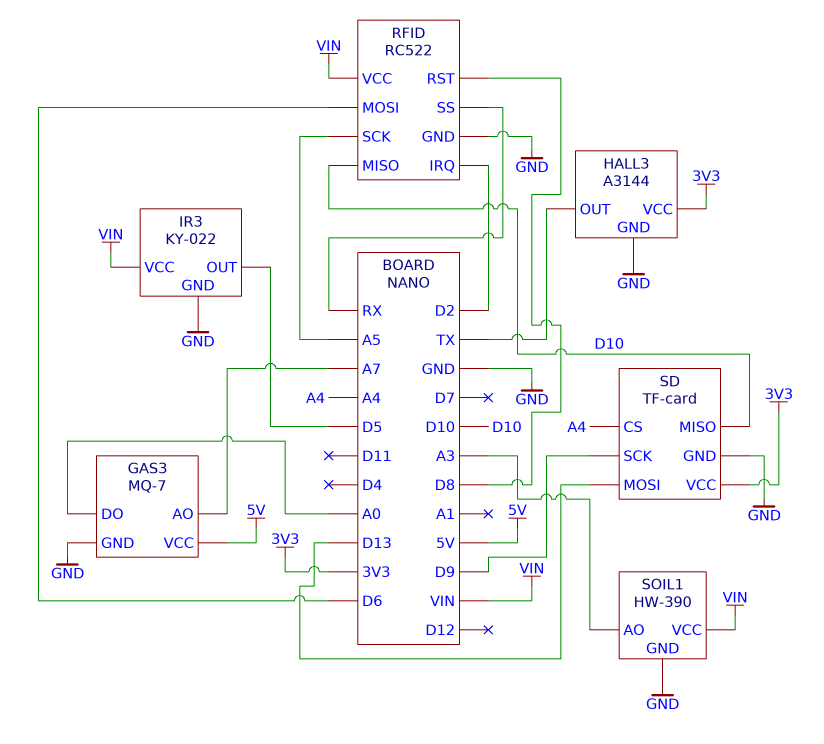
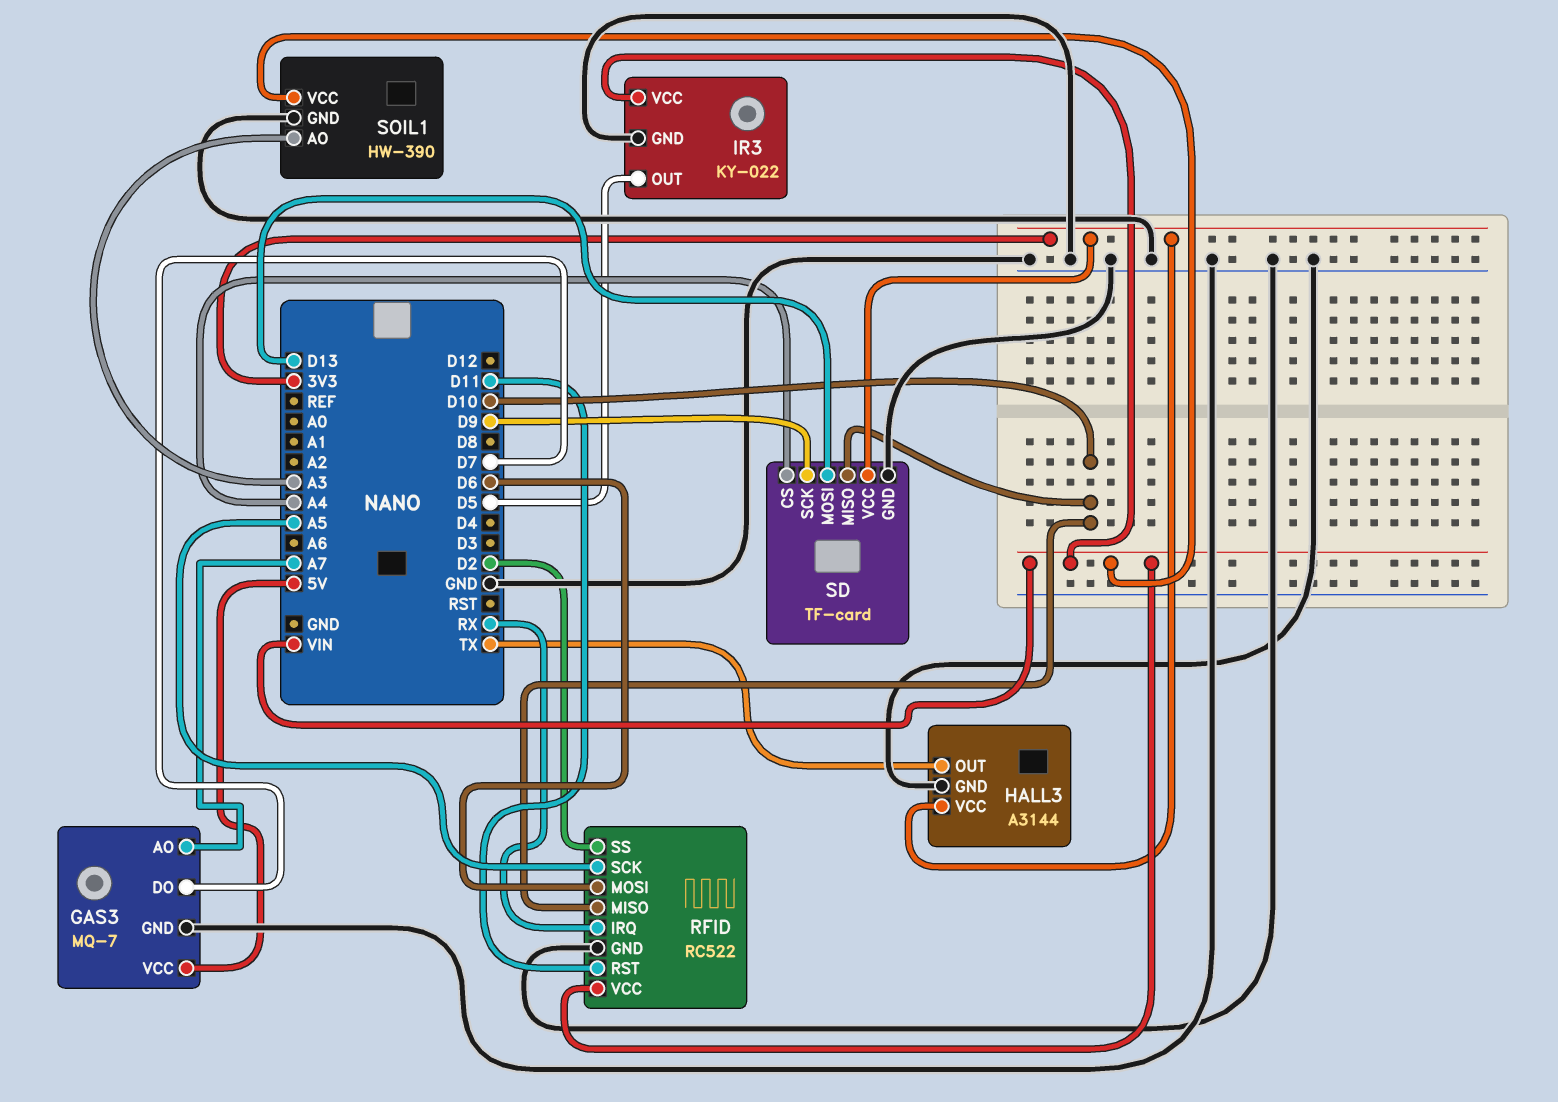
GAS3 pin DO: A0 -> D7
RFID pin IRQ: D2 -> RX
RFID pin RST: D8 -> D11
RFID pin SS: RX -> D2

